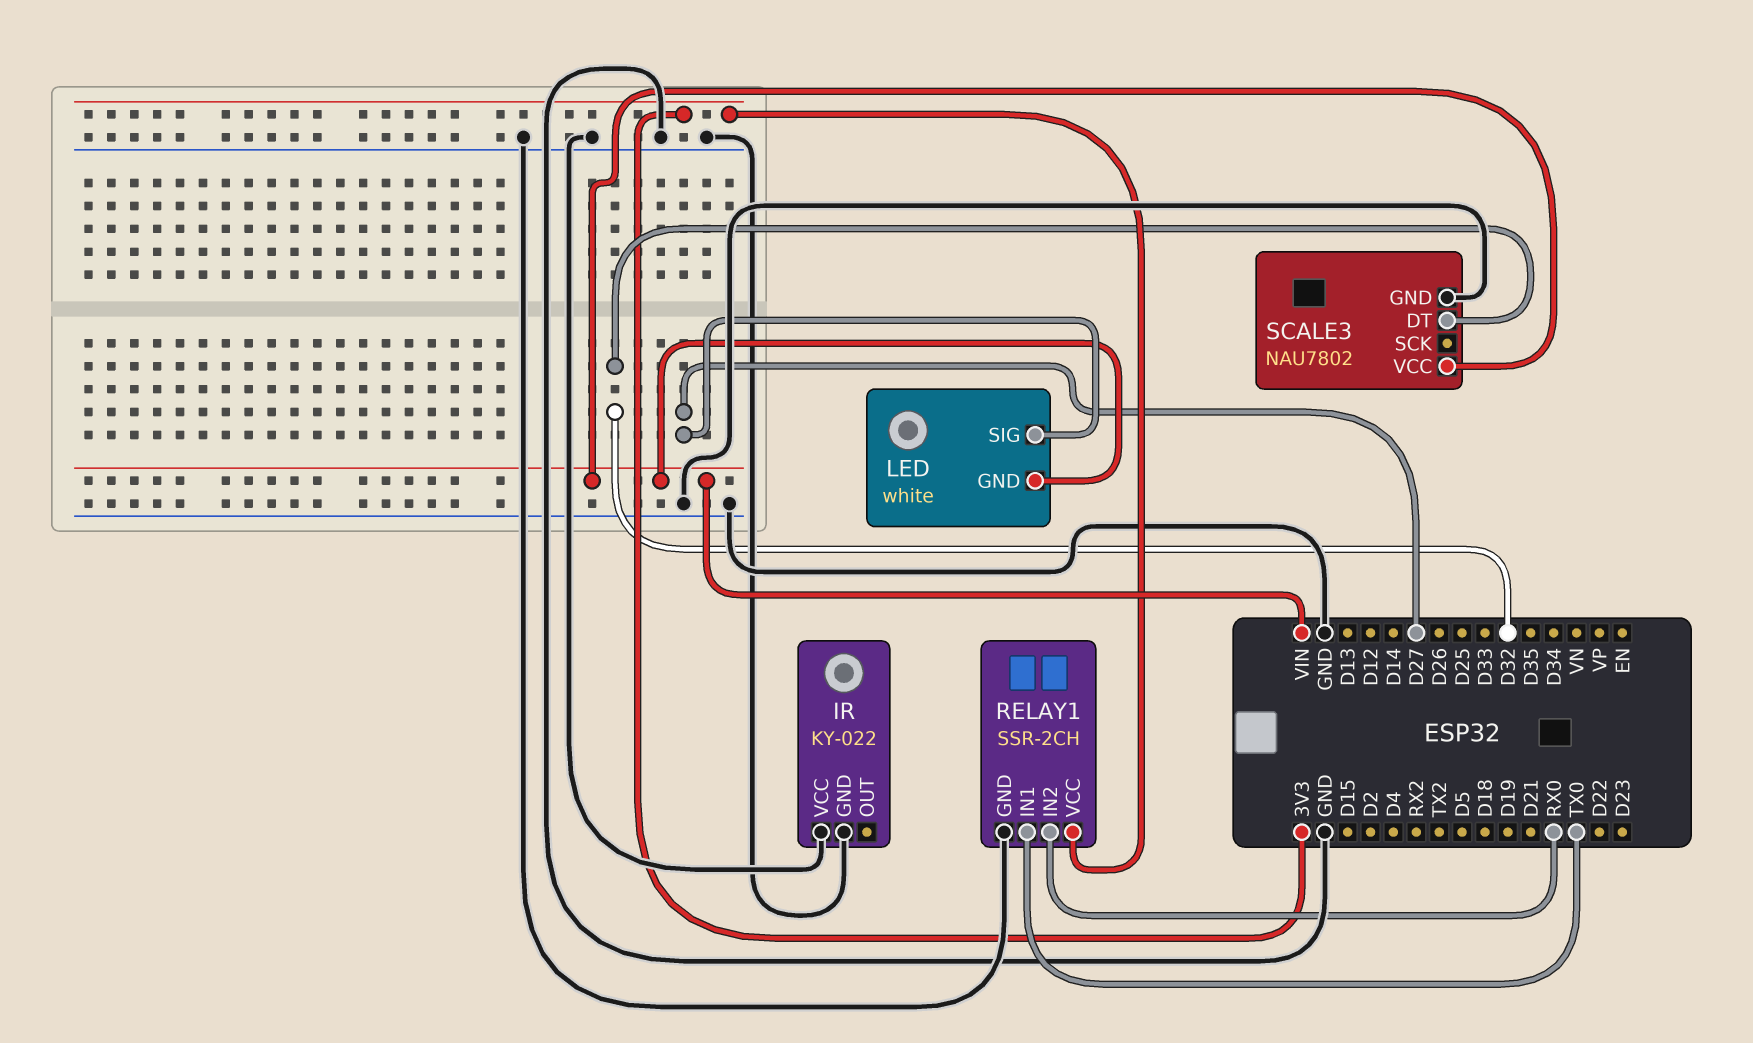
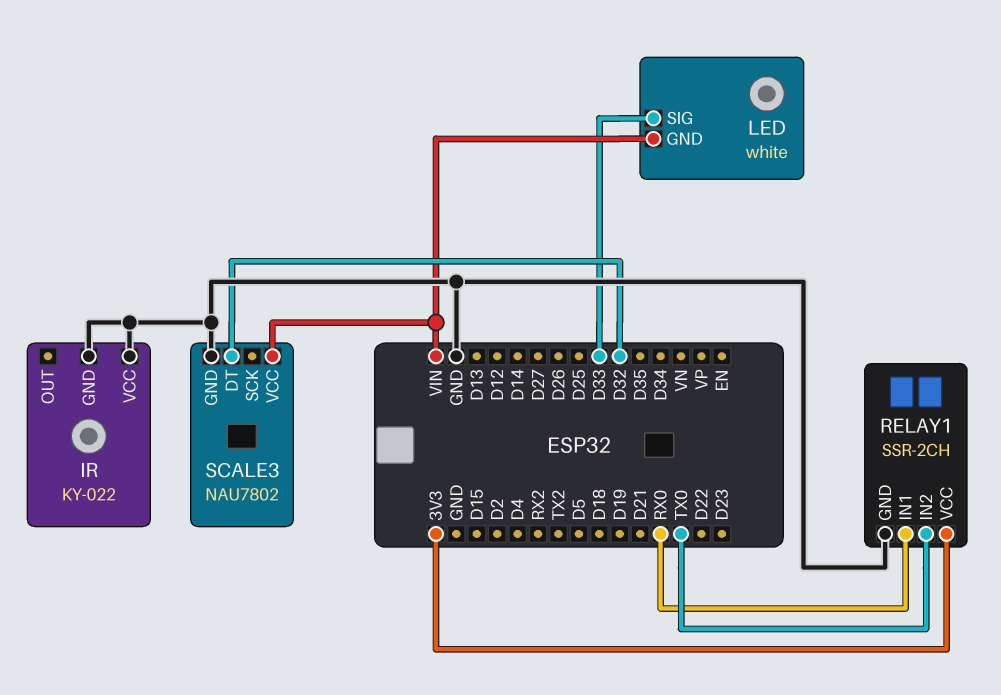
LED pin SIG: D27 -> D33
RELAY1 pin IN1: TX0 -> RX0
RELAY1 pin IN2: RX0 -> TX0

